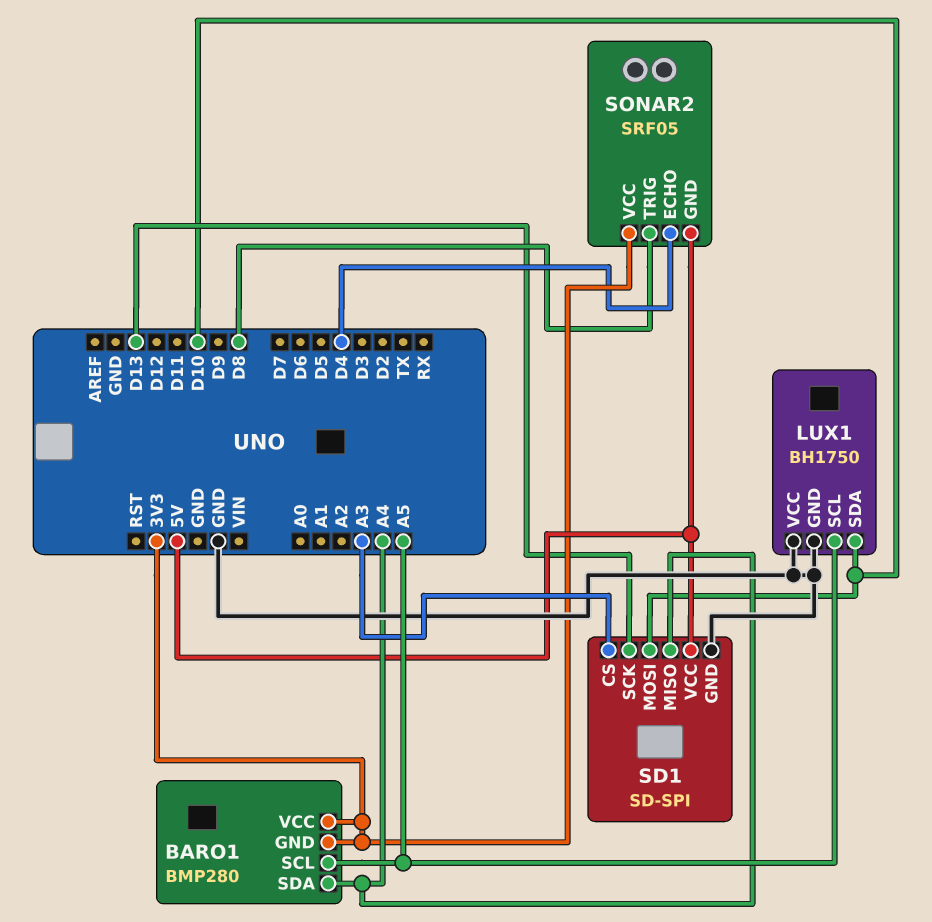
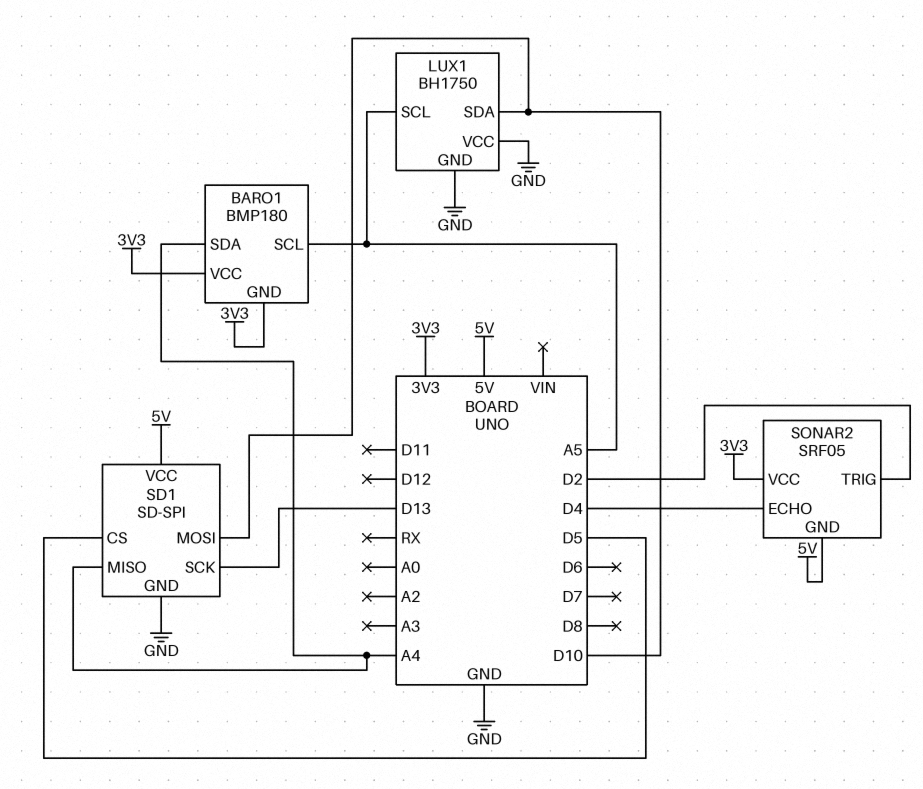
BARO1: BMP280 -> BMP180
SD1 pin CS: A3 -> D5
SONAR2 pin TRIG: D8 -> D2

